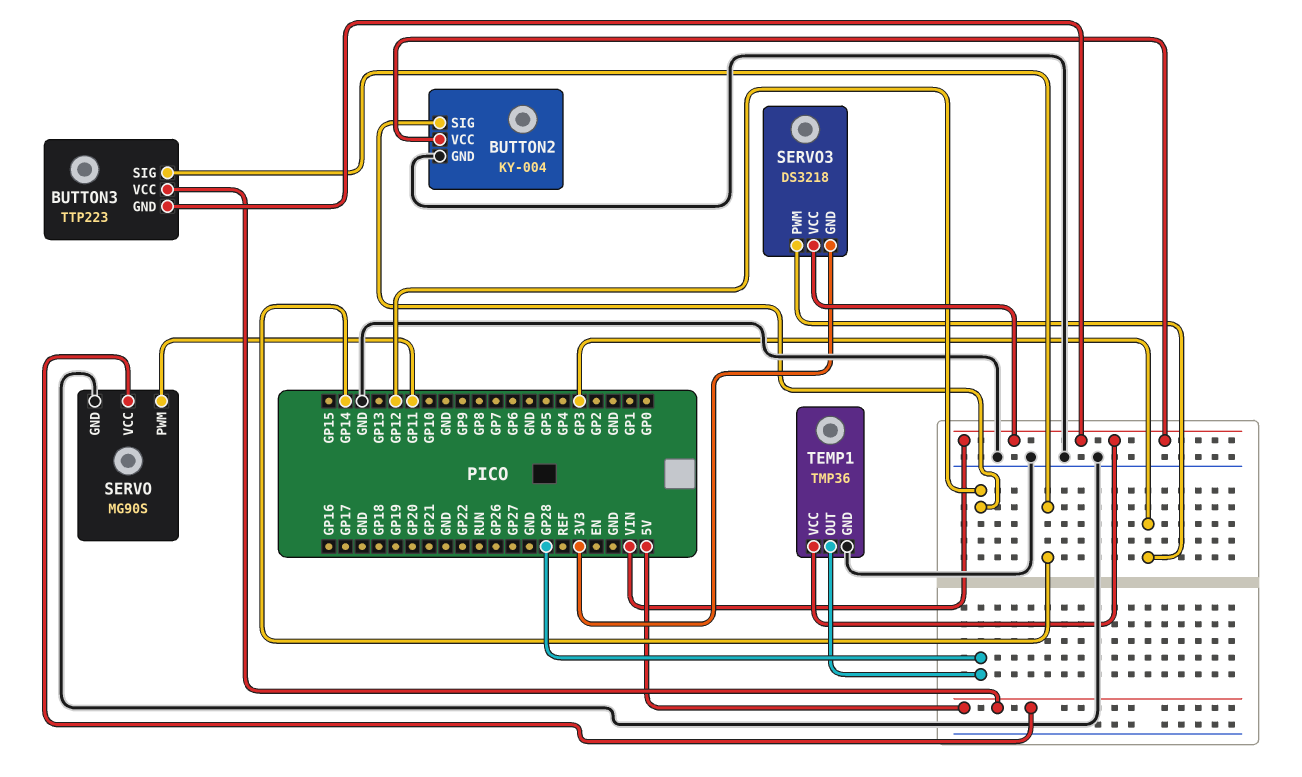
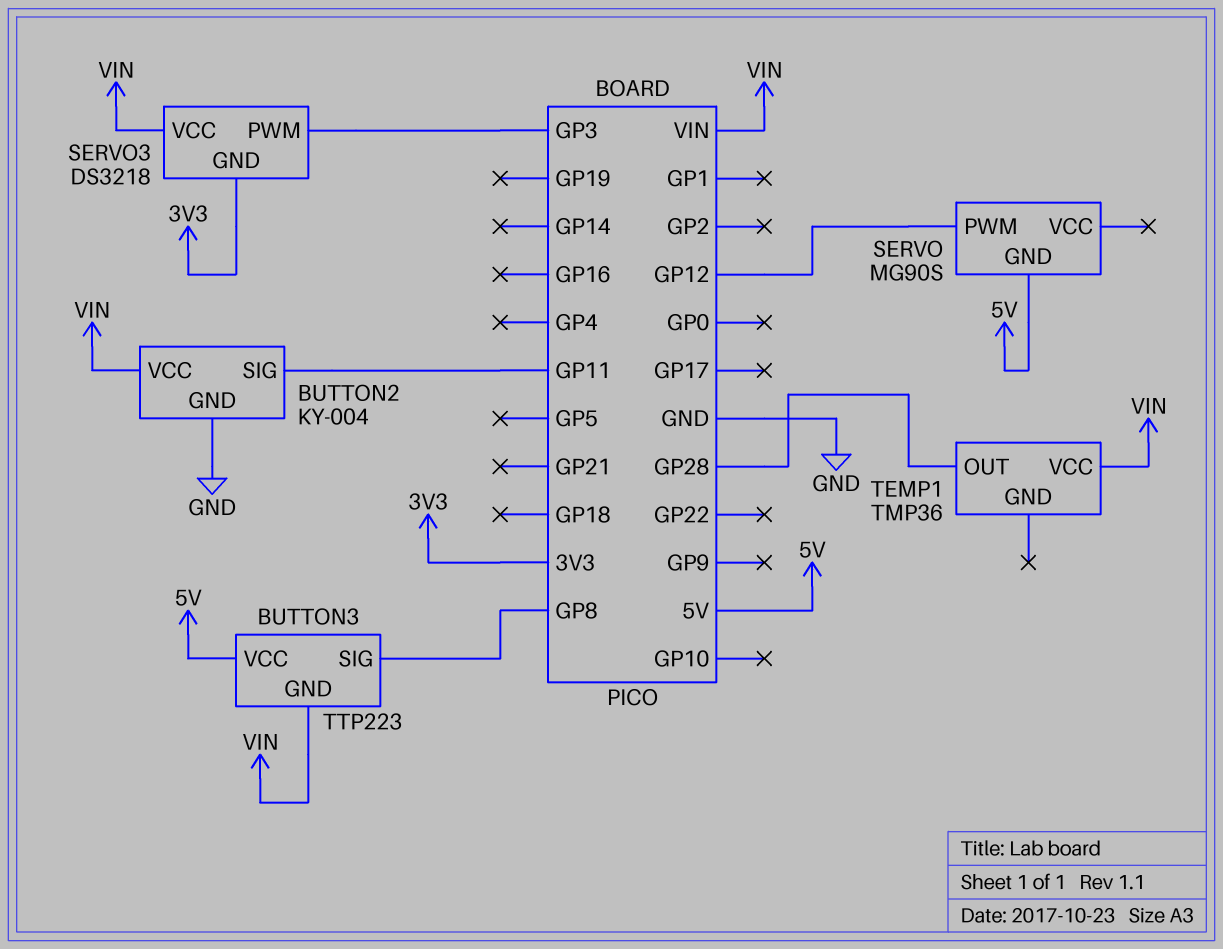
BUTTON2 pin SIG: GP12 -> GP11
BUTTON3 pin SIG: GP14 -> GP8
SERVO pin GND: GND -> 5V
SERVO pin PWM: GP11 -> GP12
SERVO pin VCC: 5V -> none
TEMP1 pin GND: GND -> none

